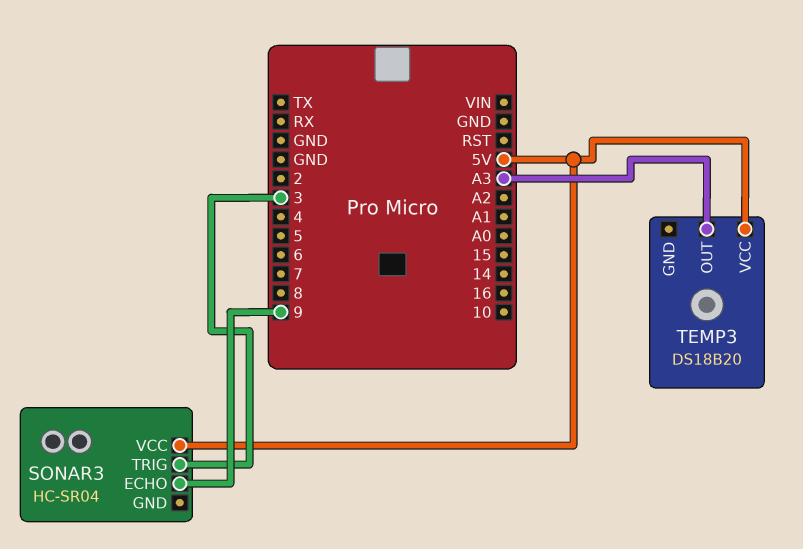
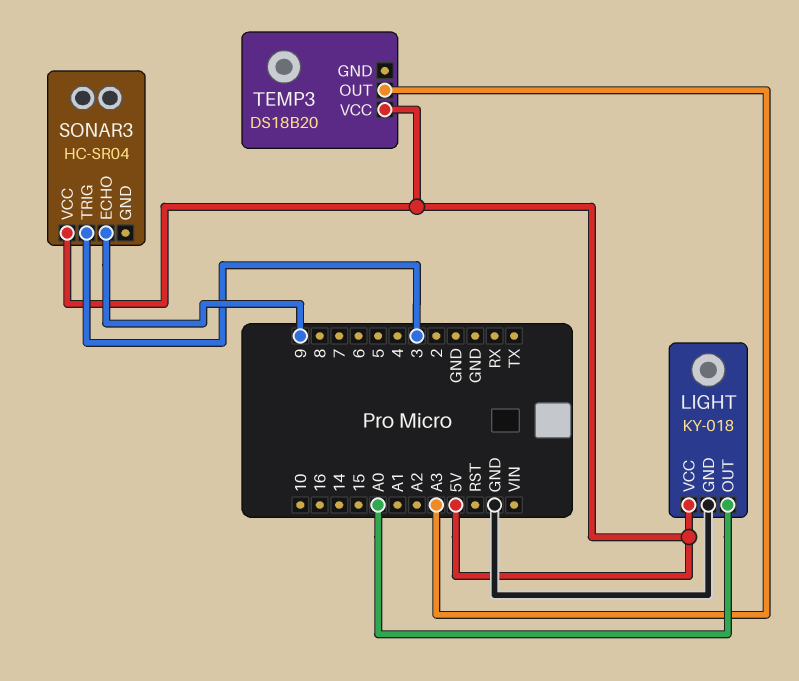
LIGHT: none -> KY-018
LIGHT pin GND: none -> GND
LIGHT pin OUT: none -> A0
LIGHT pin VCC: none -> 5V

